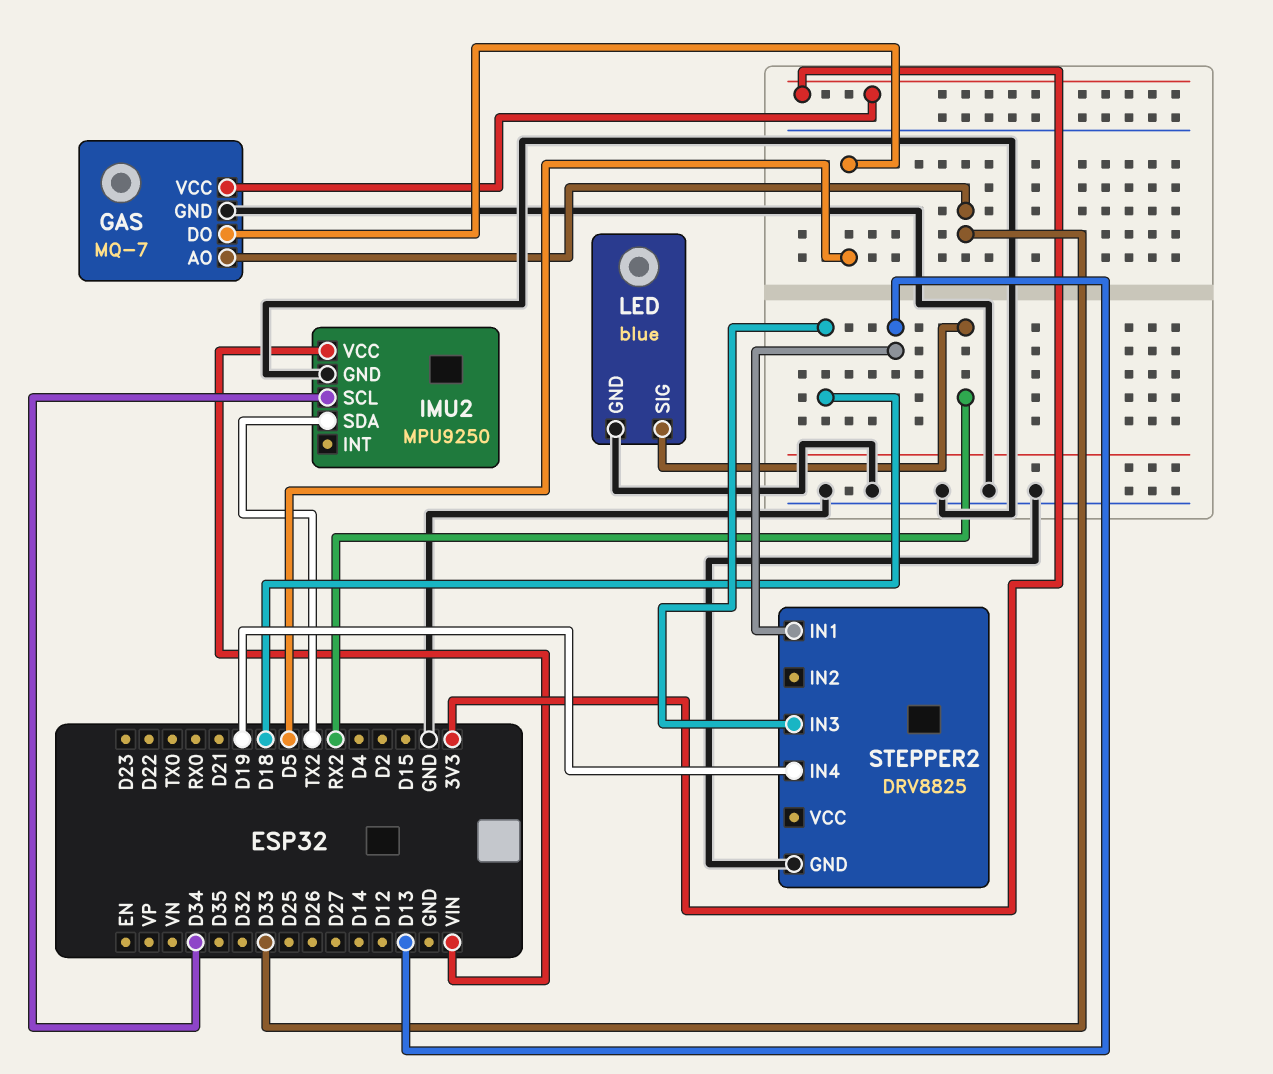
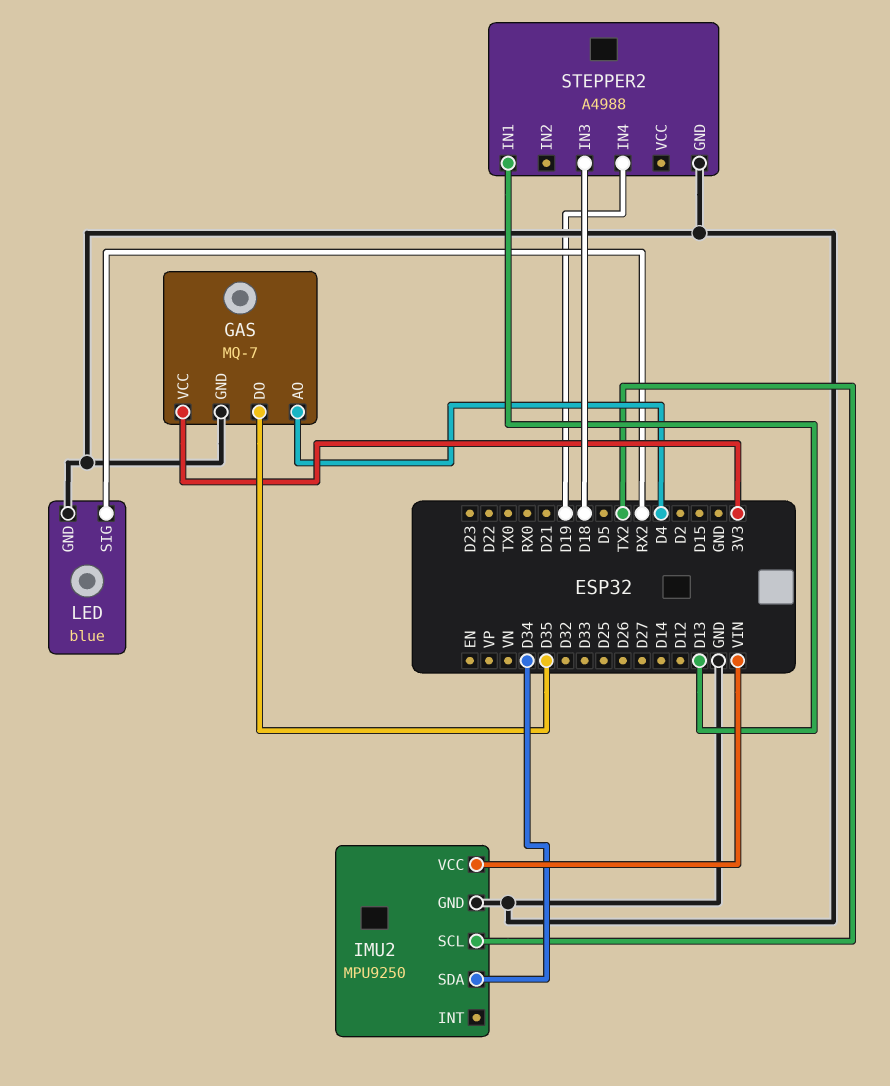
GAS pin AO: D33 -> D4
GAS pin DO: D5 -> D35
IMU2 pin SCL: D34 -> TX2
IMU2 pin SDA: TX2 -> D34
STEPPER2: DRV8825 -> A4988

